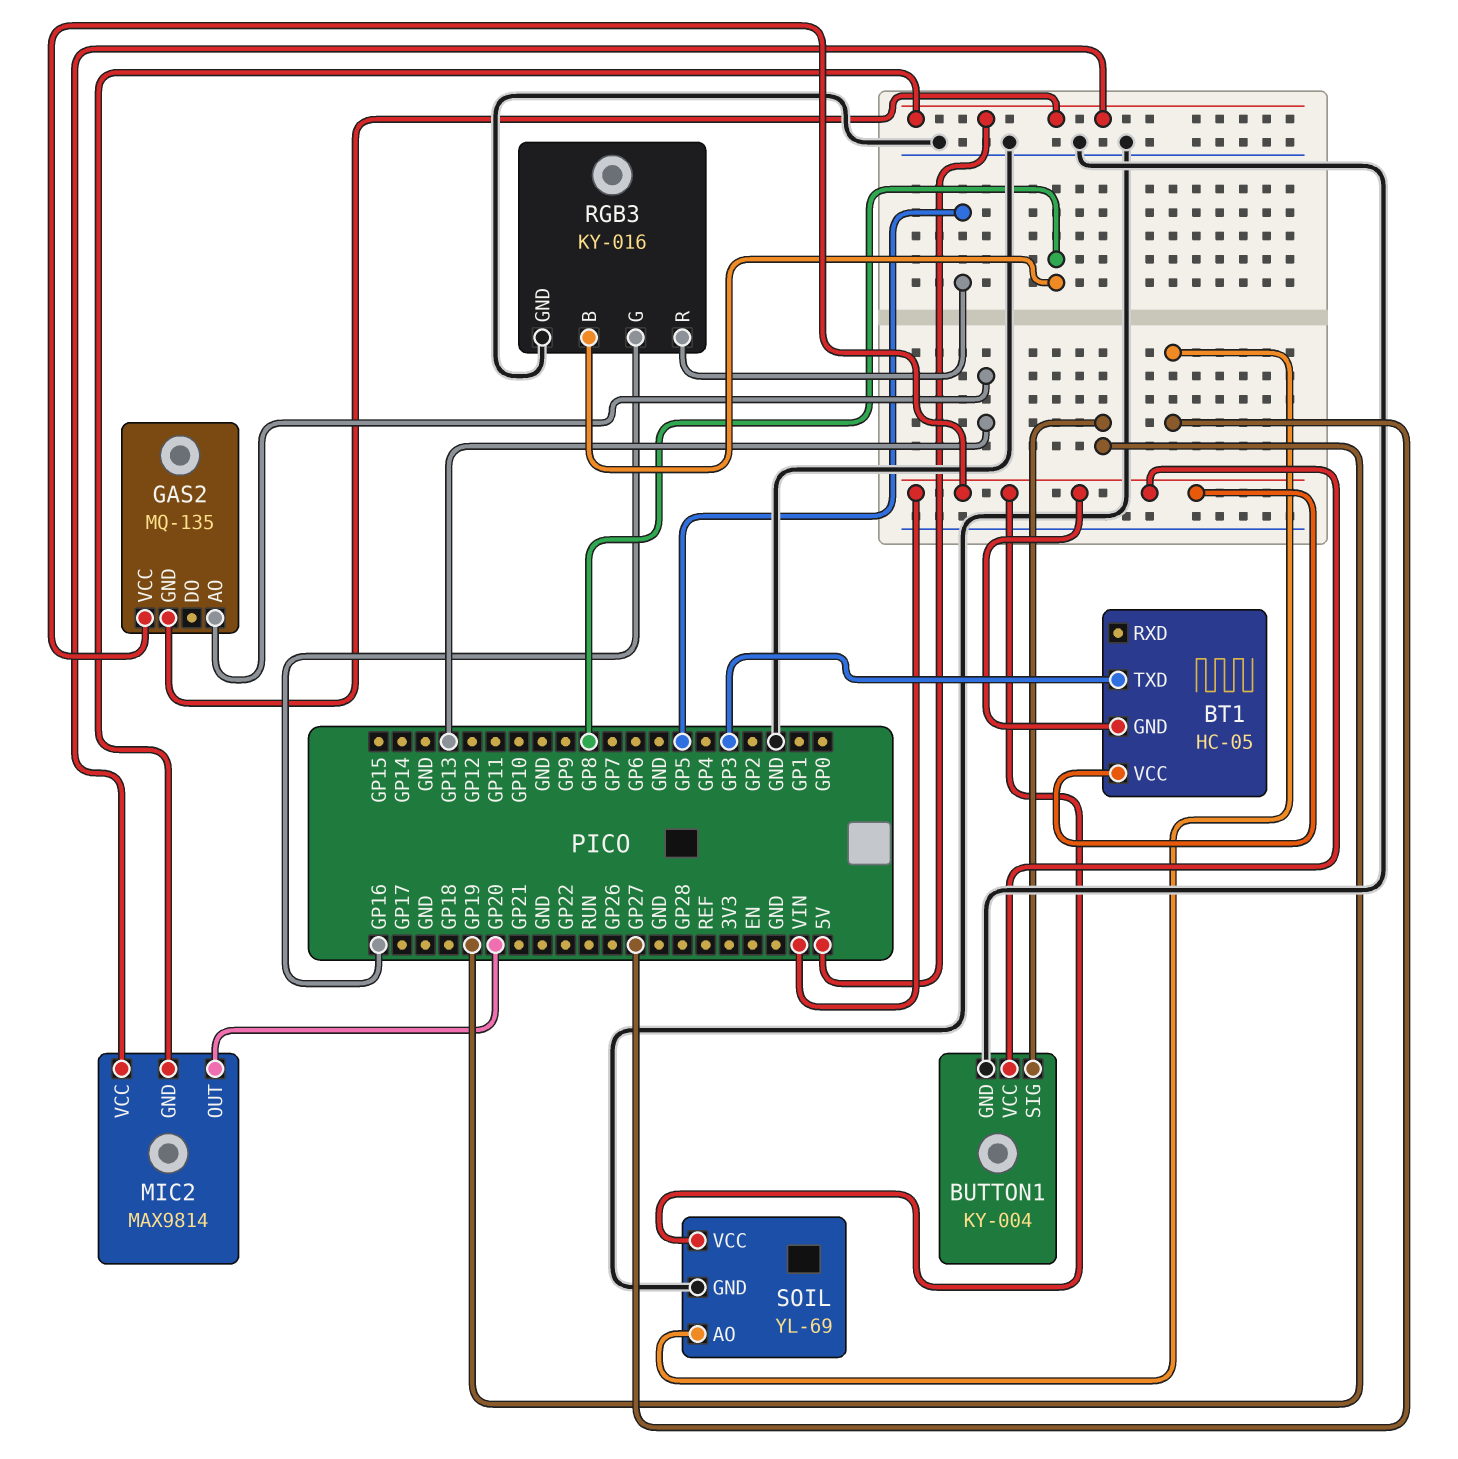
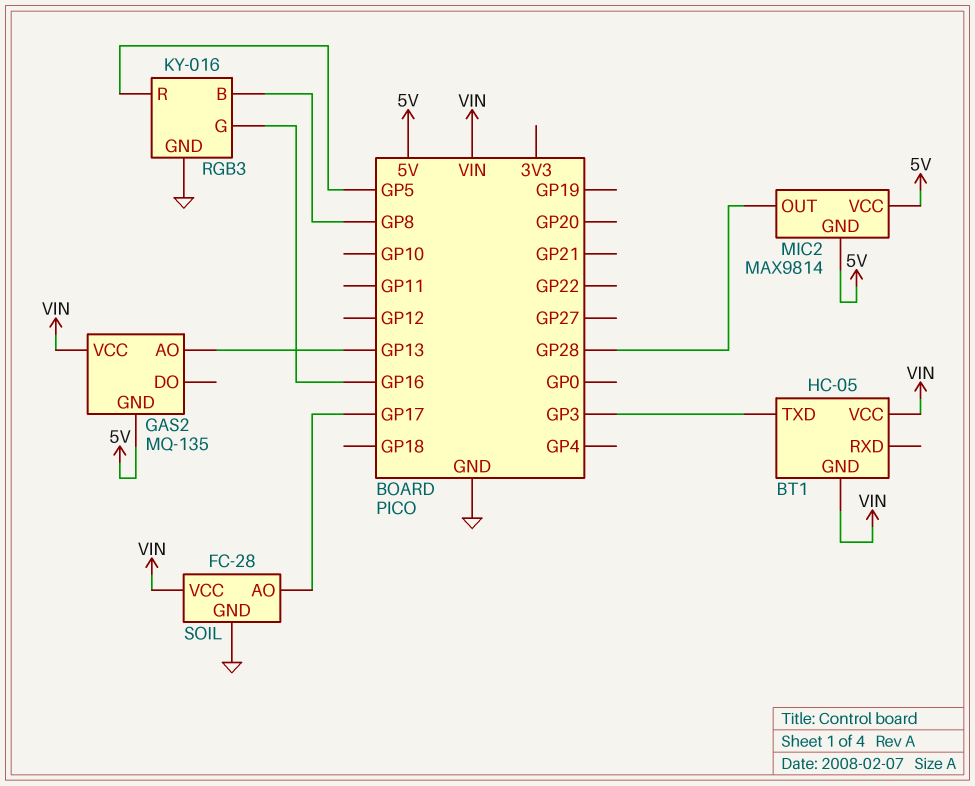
BUTTON1: KY-004 -> none
BUTTON1 pin GND: GND -> none
BUTTON1 pin SIG: GP19 -> none
BUTTON1 pin VCC: VIN -> none
MIC2 pin OUT: GP20 -> GP28
SOIL: YL-69 -> FC-28
SOIL pin AO: GP27 -> GP17

